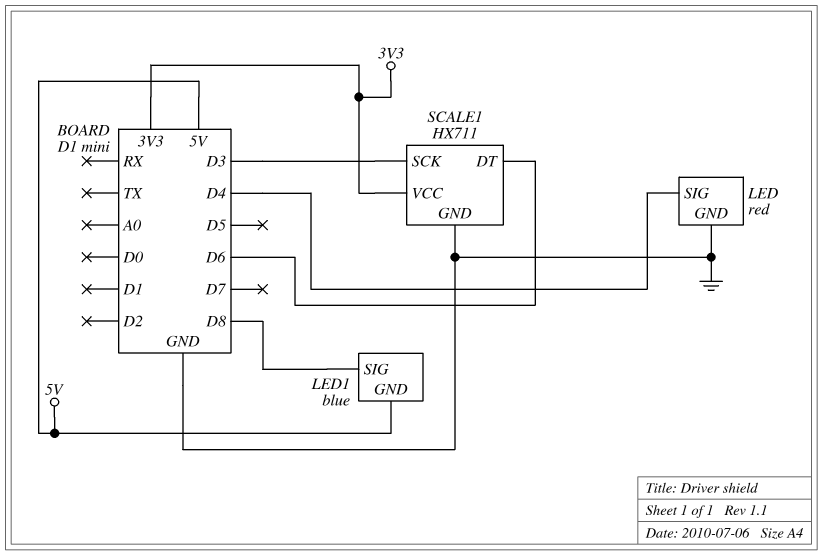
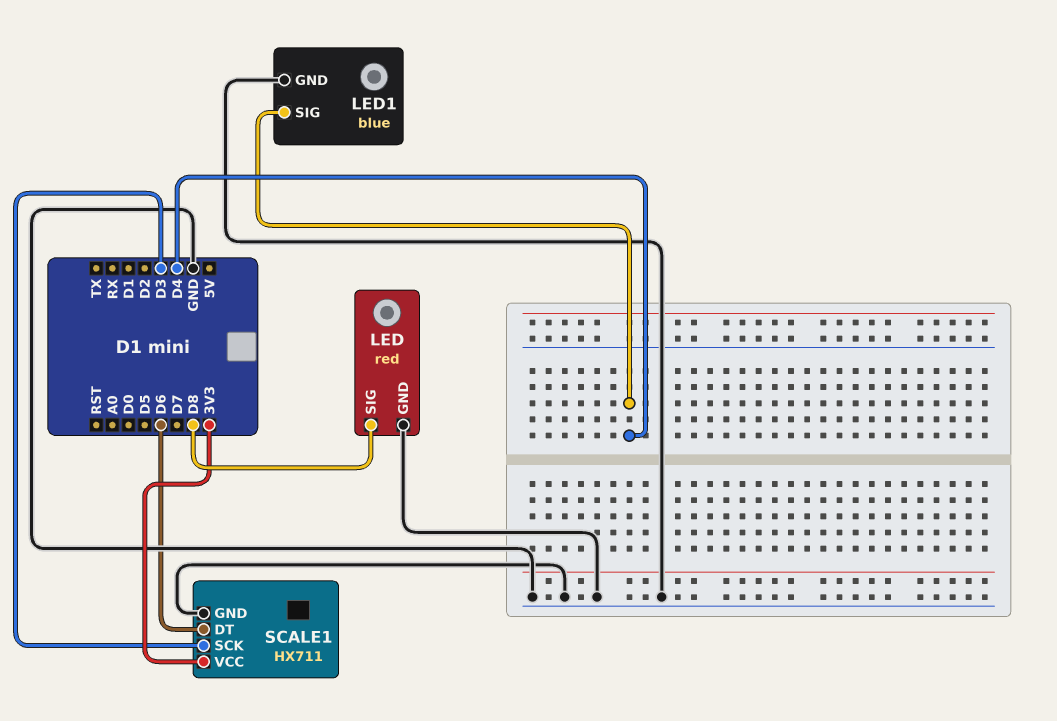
LED pin SIG: D4 -> D8
LED1 pin GND: 5V -> GND
LED1 pin SIG: D8 -> D4

